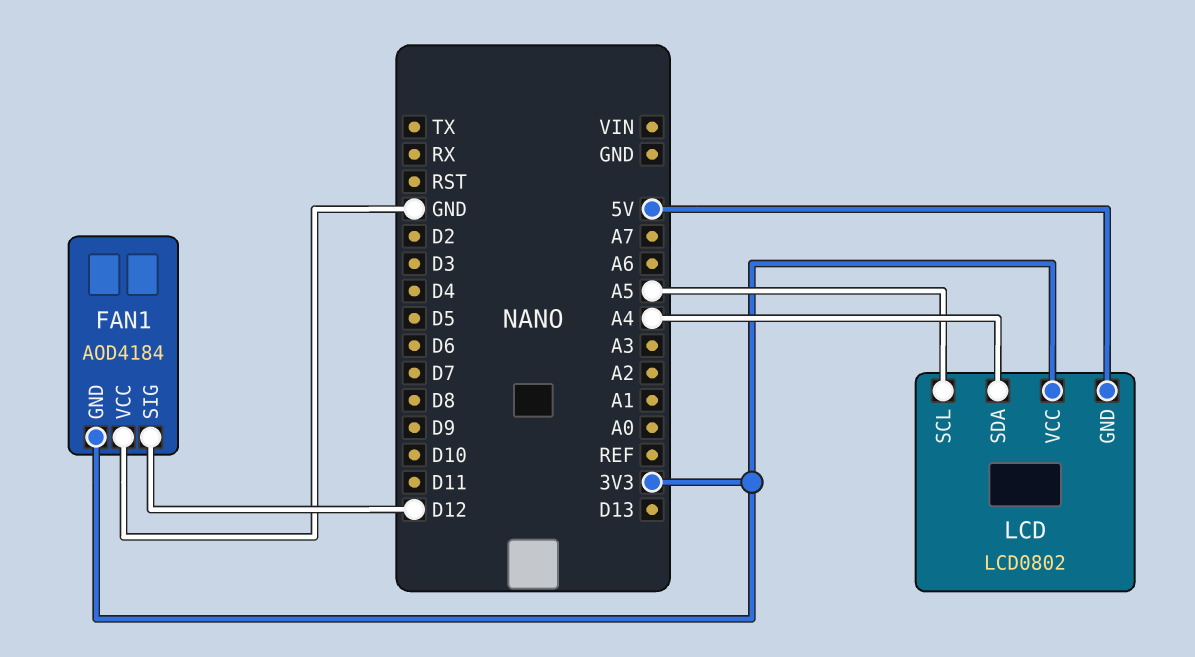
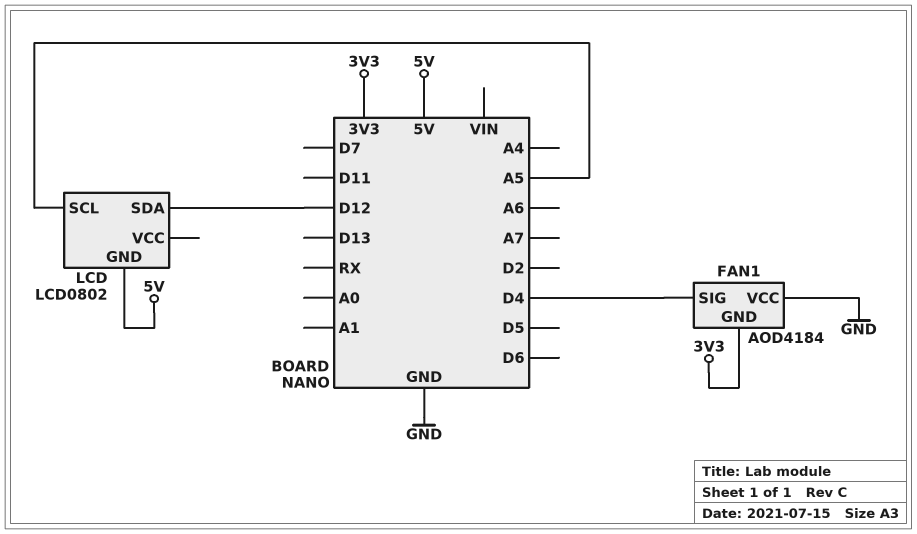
FAN1 pin SIG: D12 -> D4
LCD pin SDA: A4 -> D12
LCD pin VCC: 3V3 -> none

